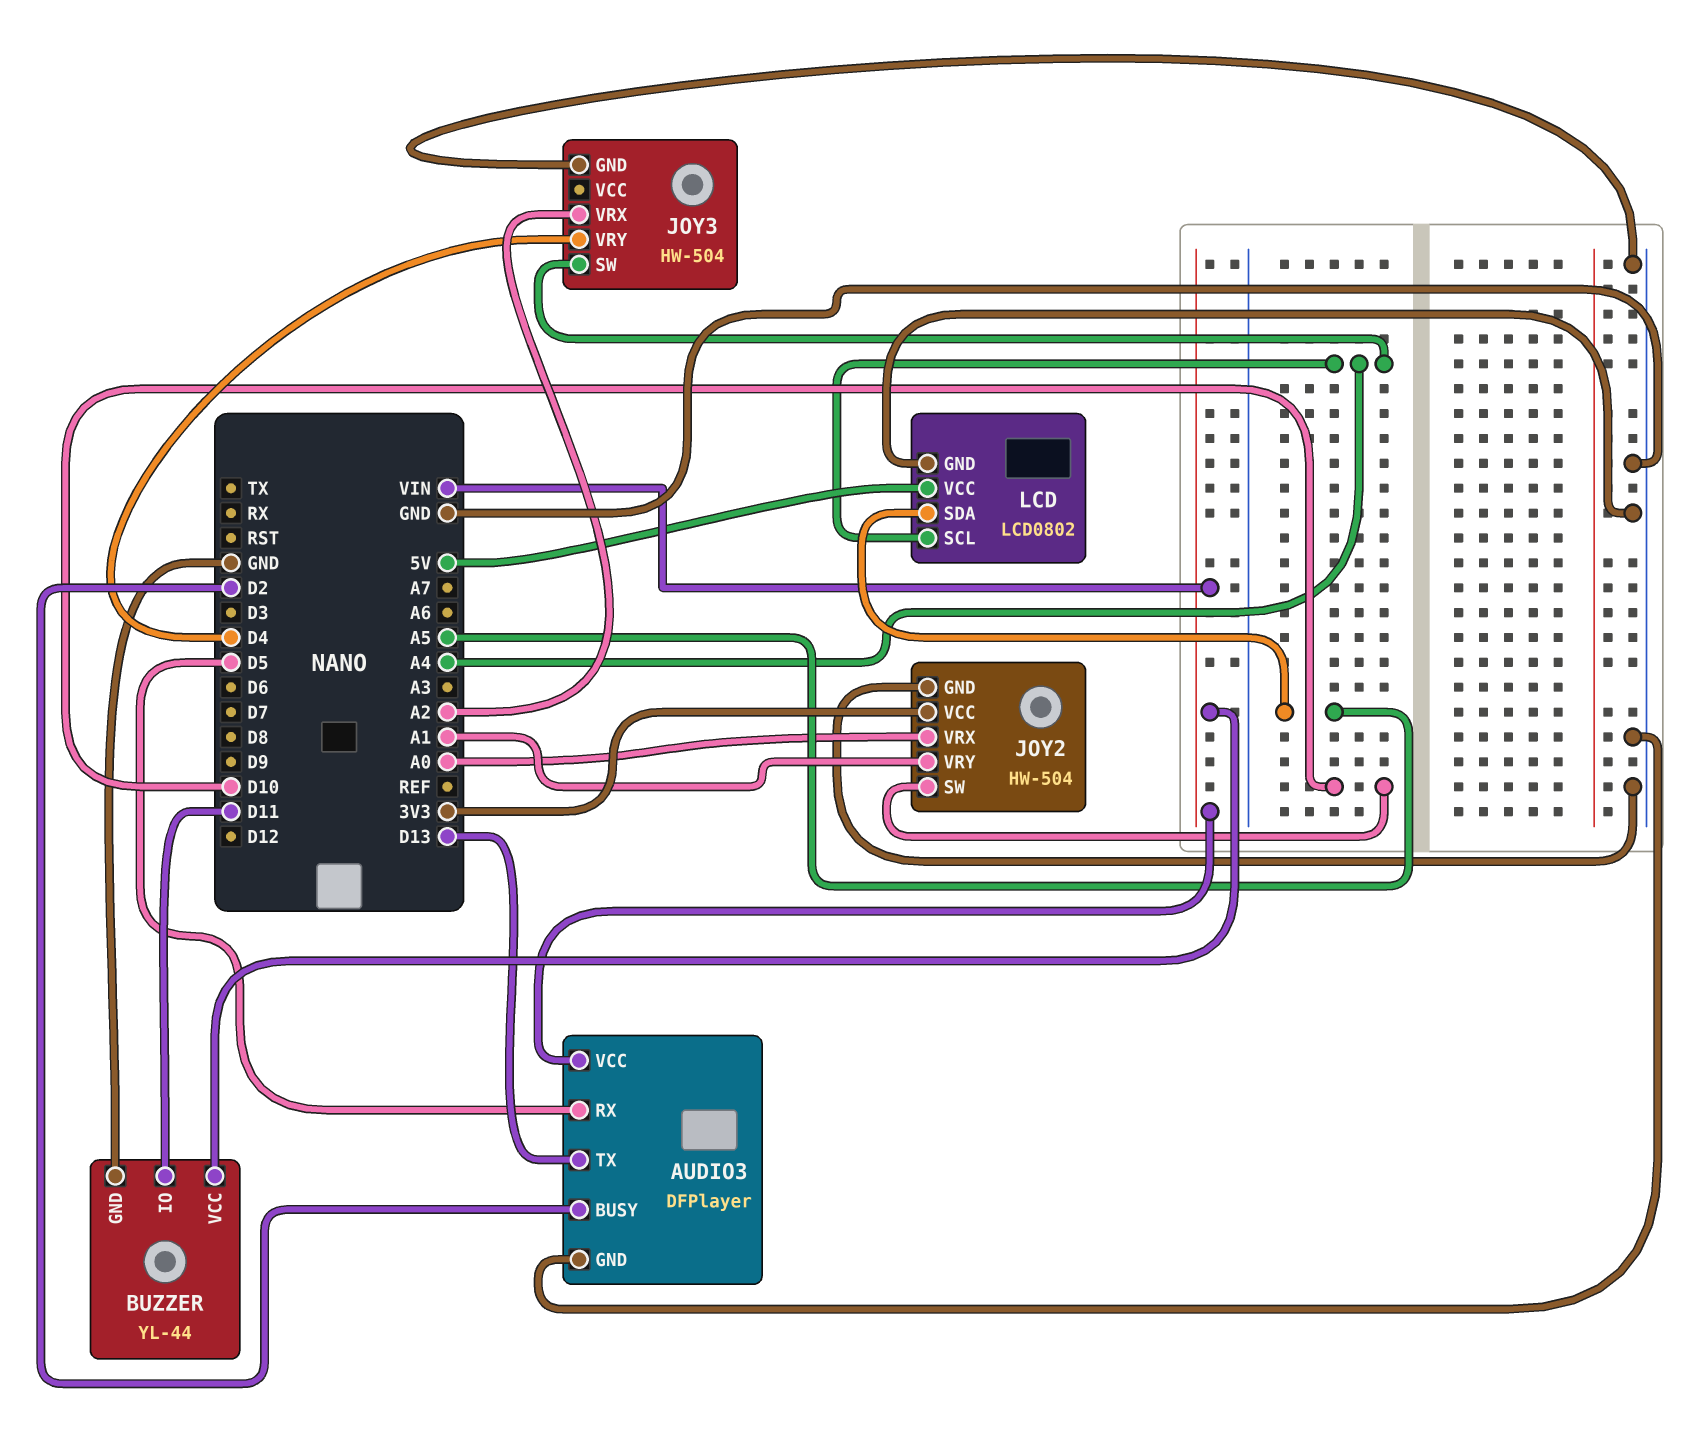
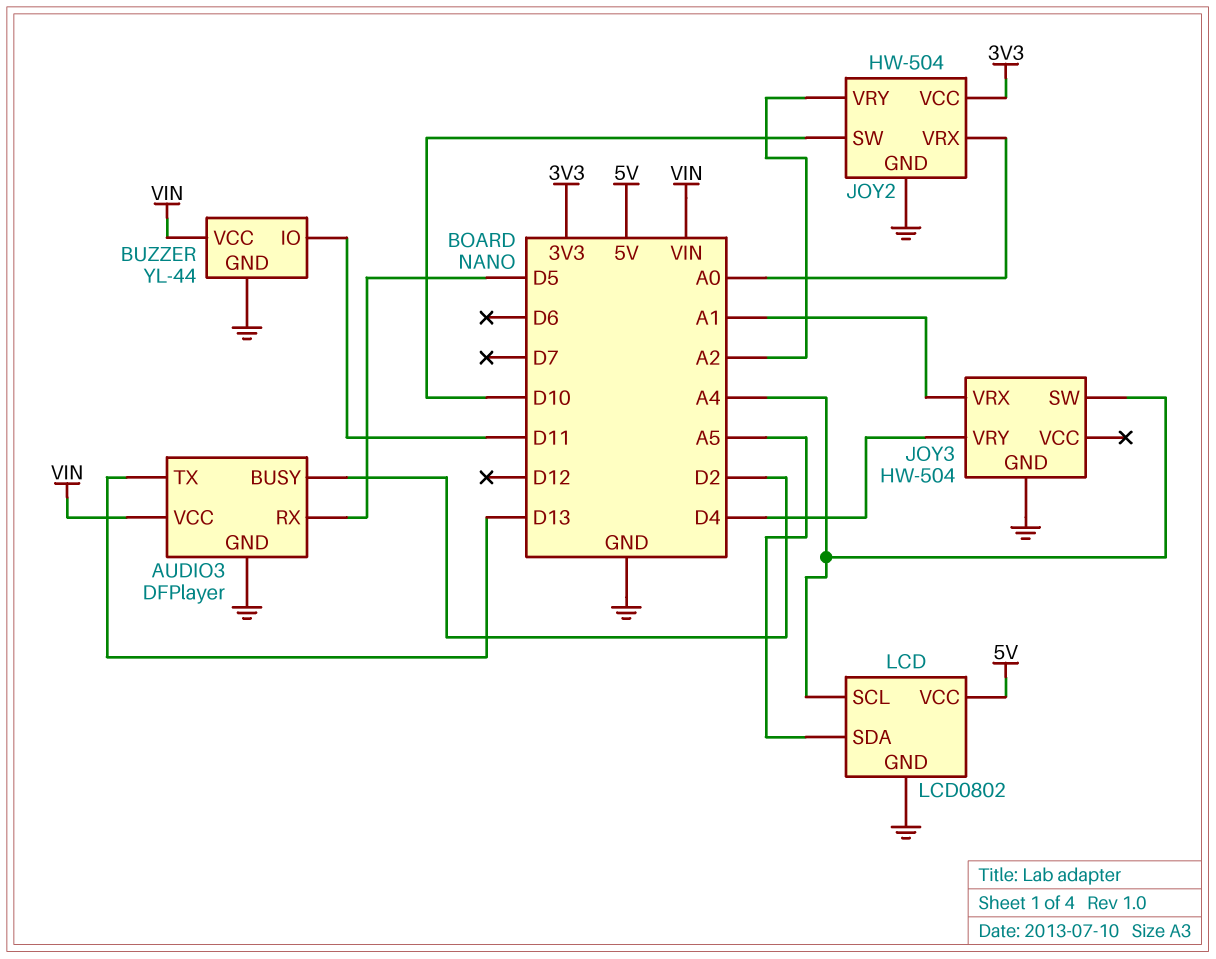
JOY2 pin VRY: A1 -> A2
JOY3 pin VRX: A2 -> A1

